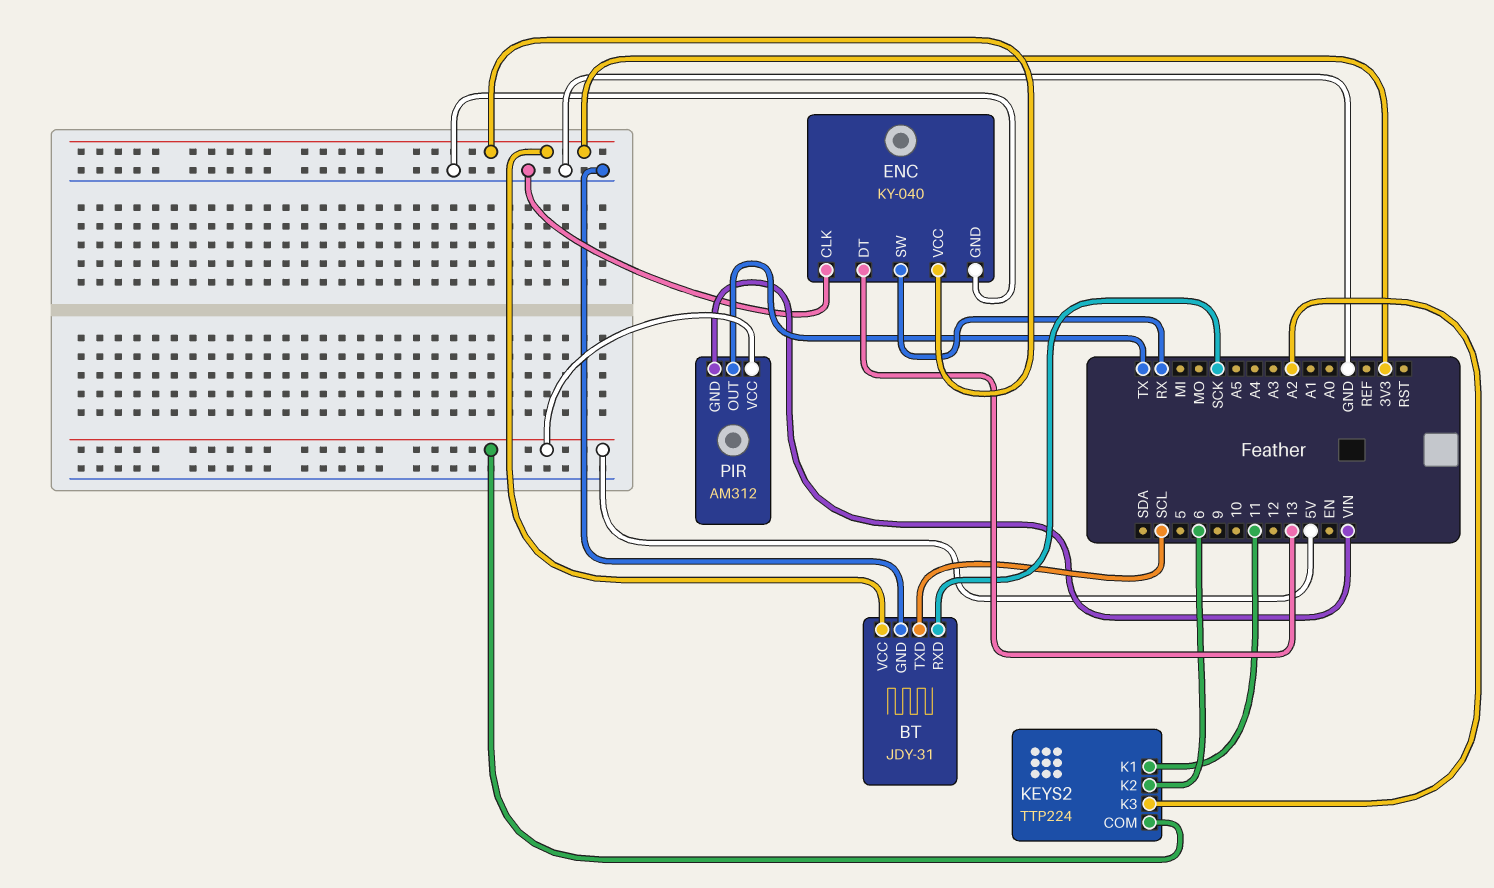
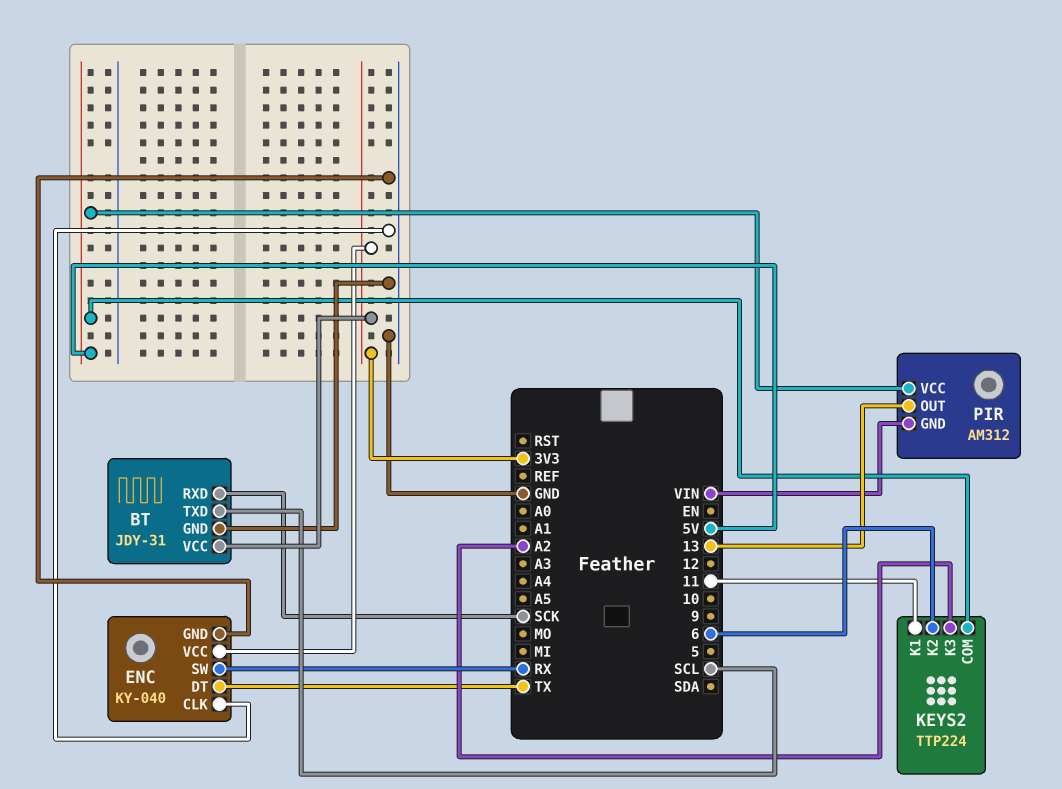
ENC pin DT: 13 -> TX
PIR pin OUT: TX -> 13

